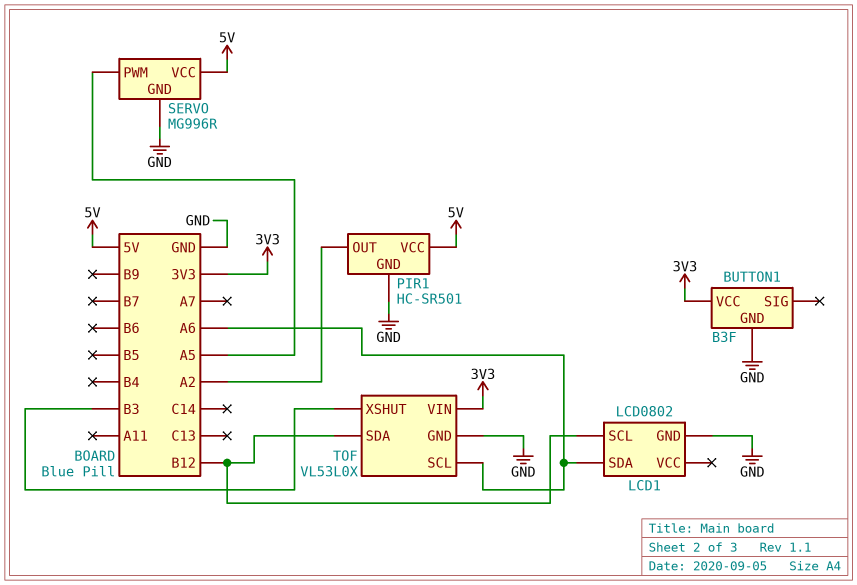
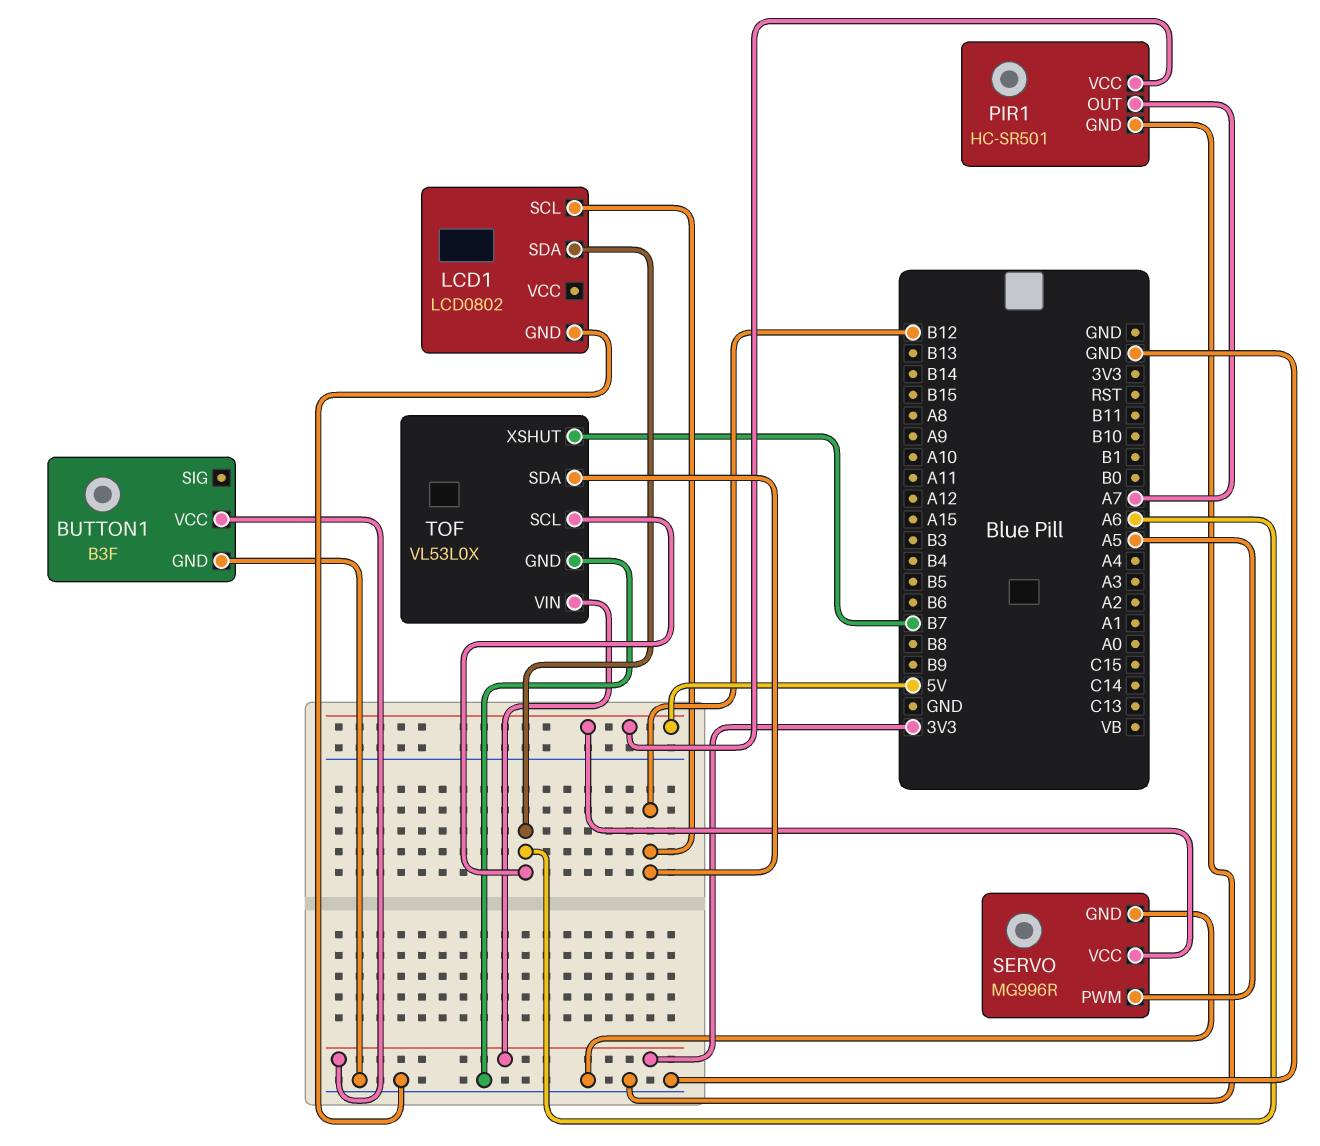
PIR1 pin OUT: A2 -> A7
TOF pin XSHUT: B3 -> B7

